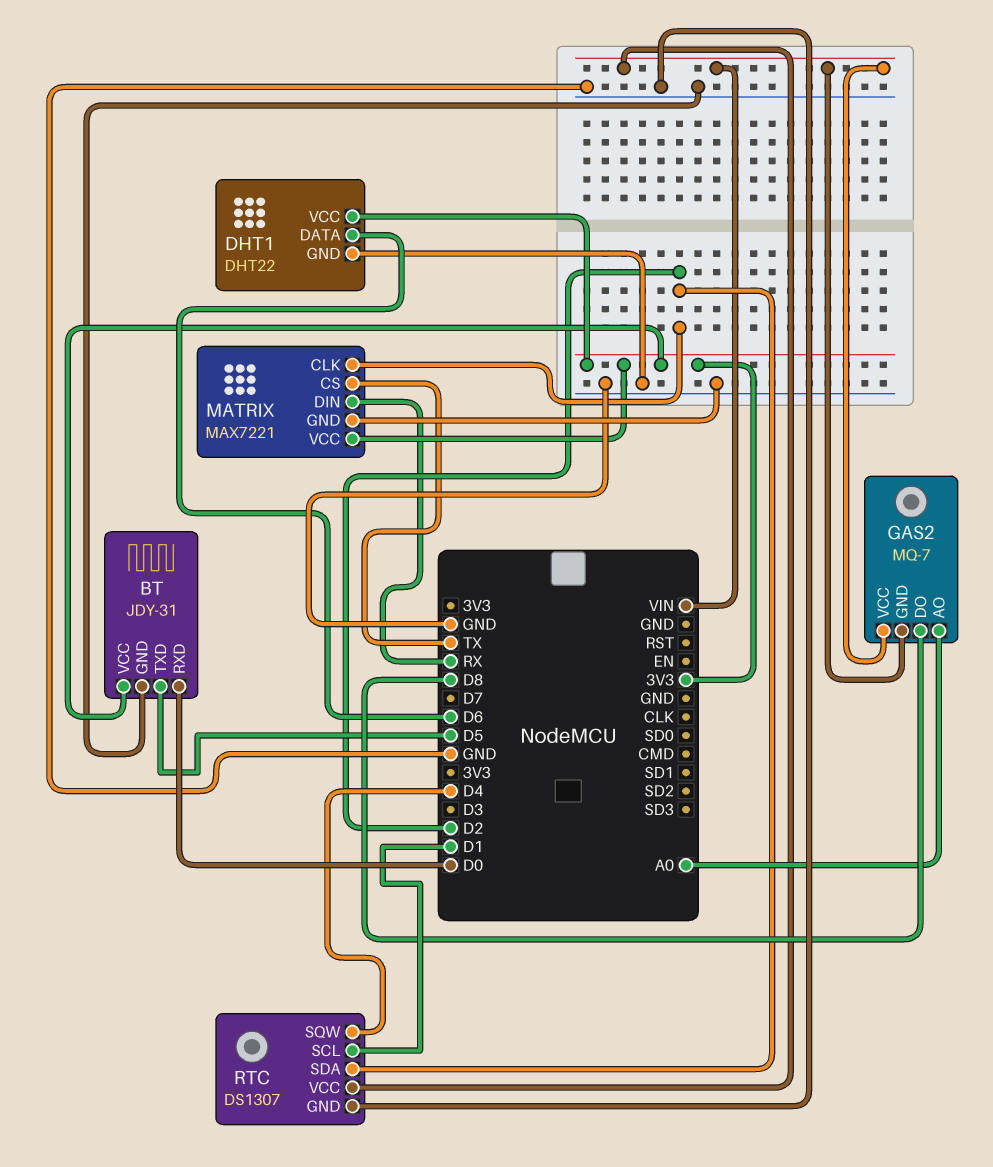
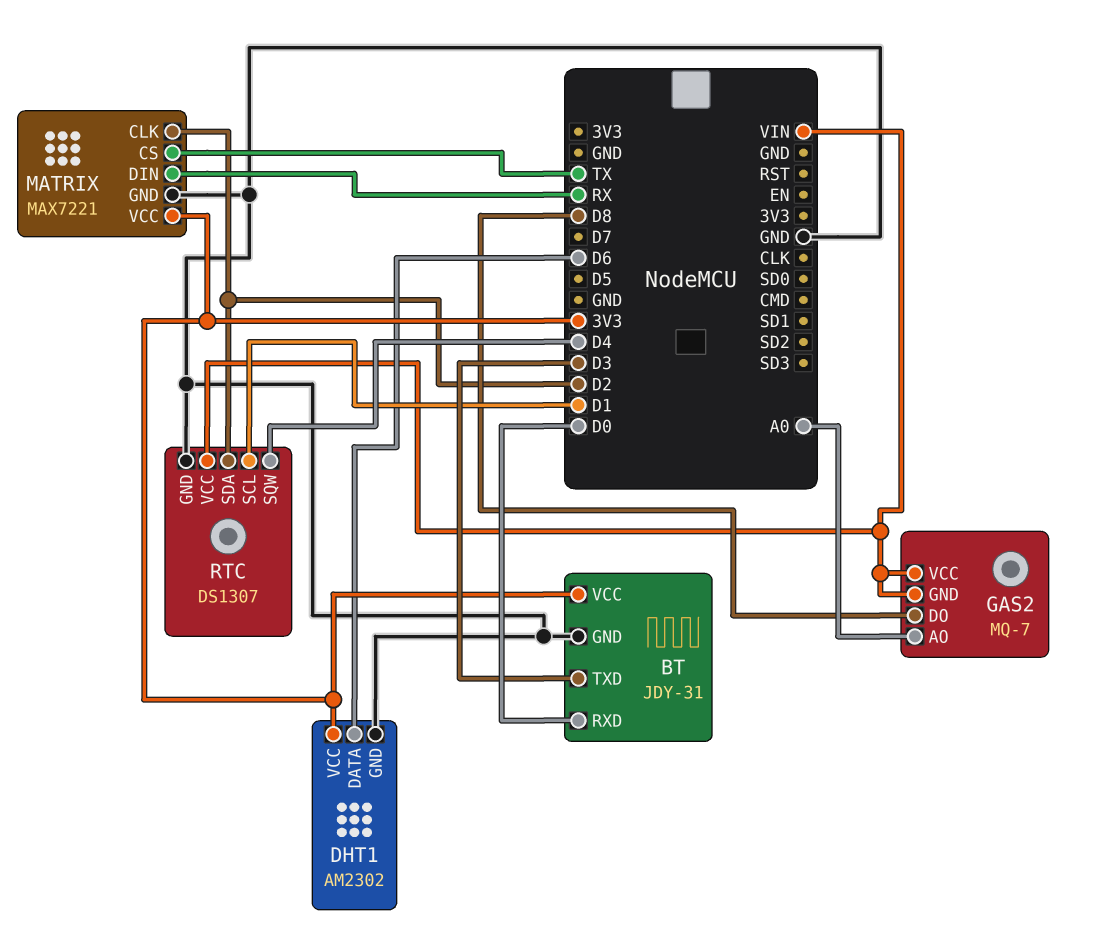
BT pin TXD: D5 -> D3
DHT1: DHT22 -> AM2302

